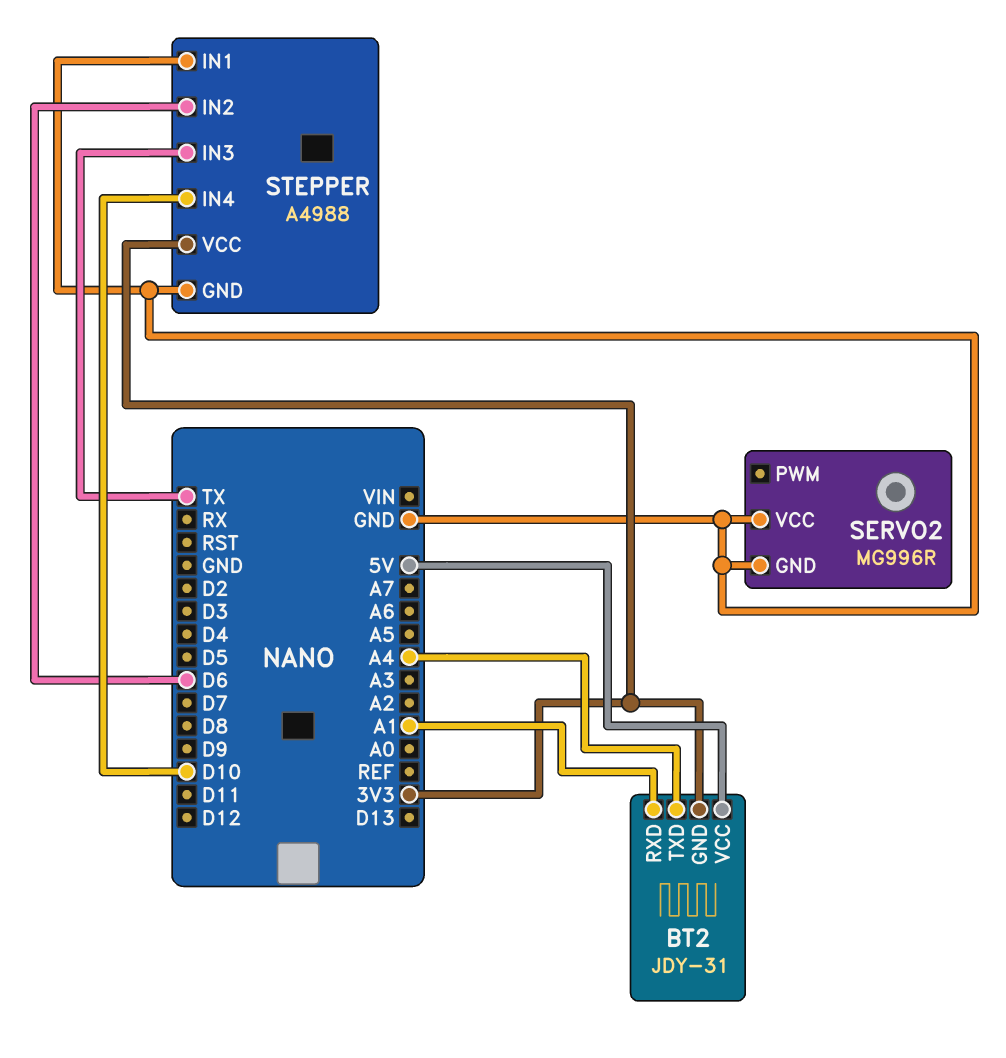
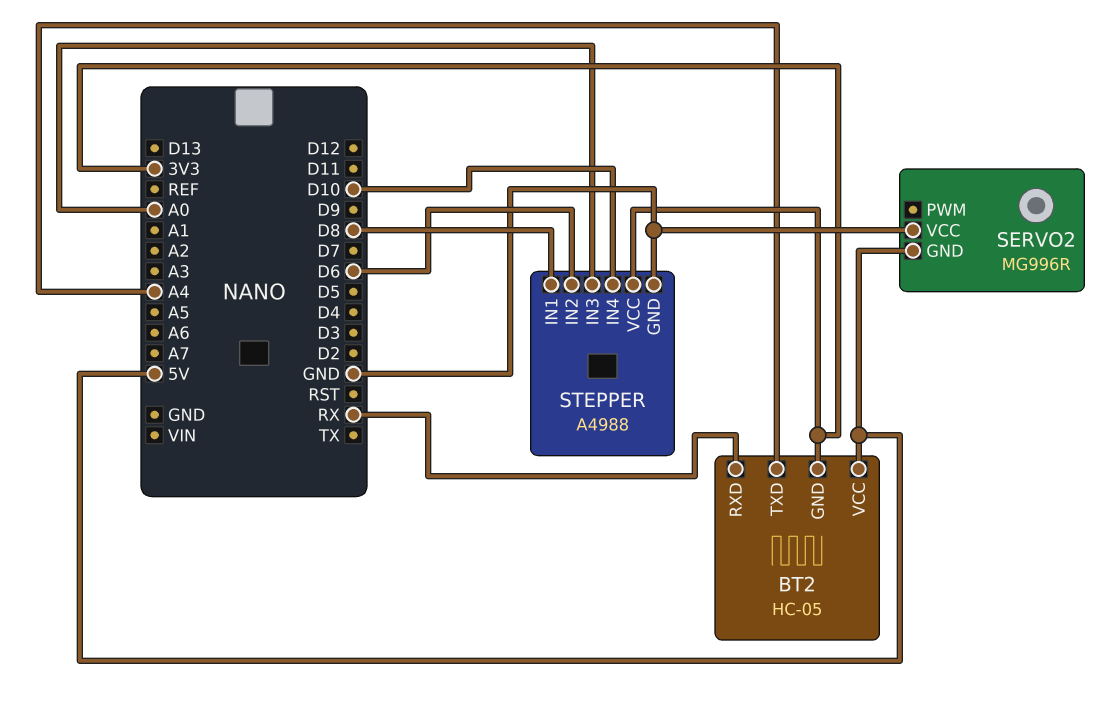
BT2: JDY-31 -> HC-05
BT2 pin RXD: A1 -> RX
SERVO2 pin GND: GND -> 5V
STEPPER pin IN1: GND -> D8
STEPPER pin IN3: TX -> A0

